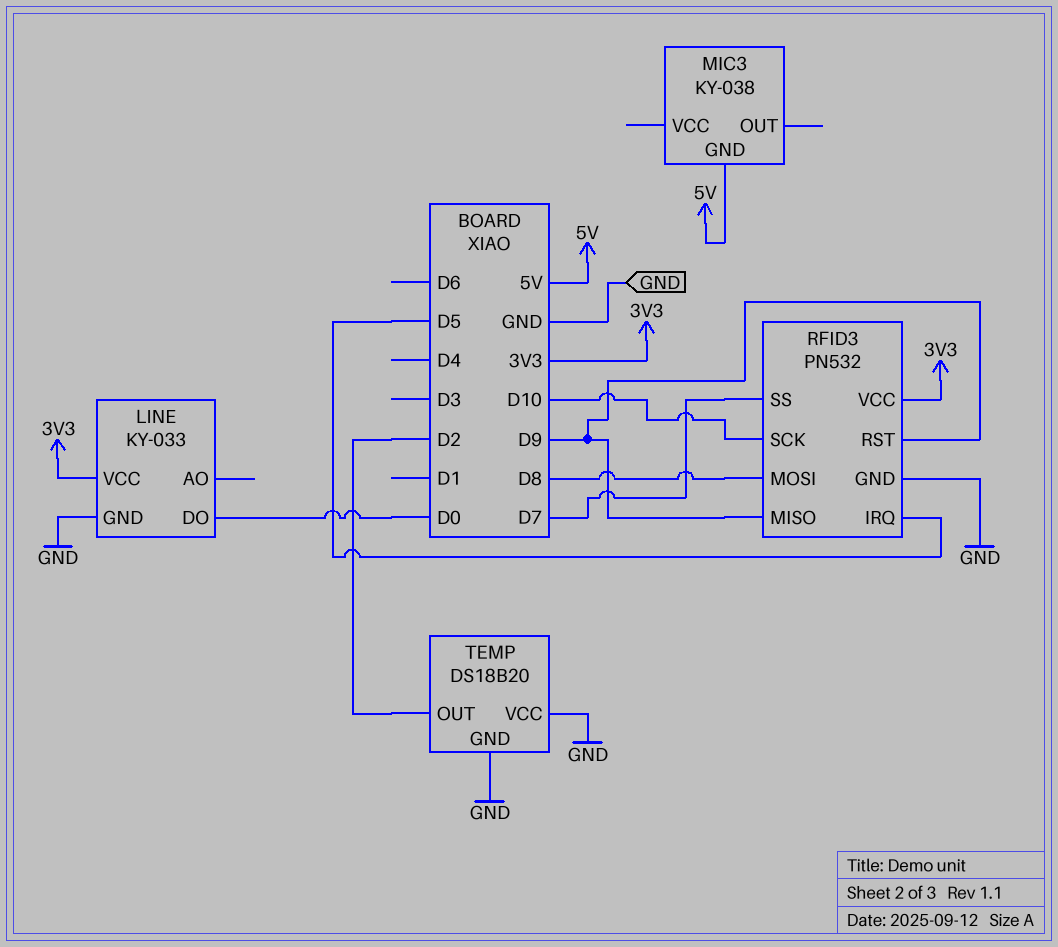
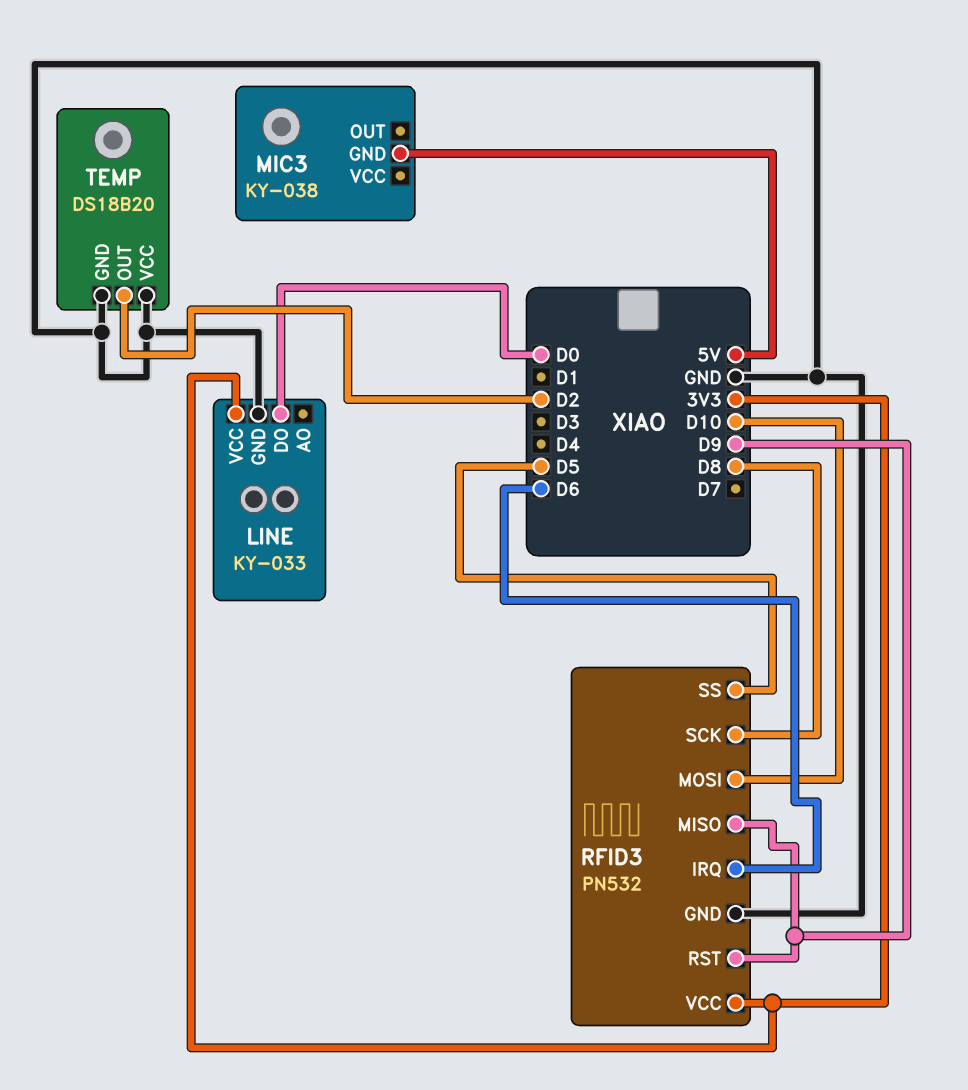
RFID3 pin IRQ: D5 -> D6
RFID3 pin MOSI: D8 -> D10
RFID3 pin SCK: D10 -> D8
RFID3 pin SS: D7 -> D5

